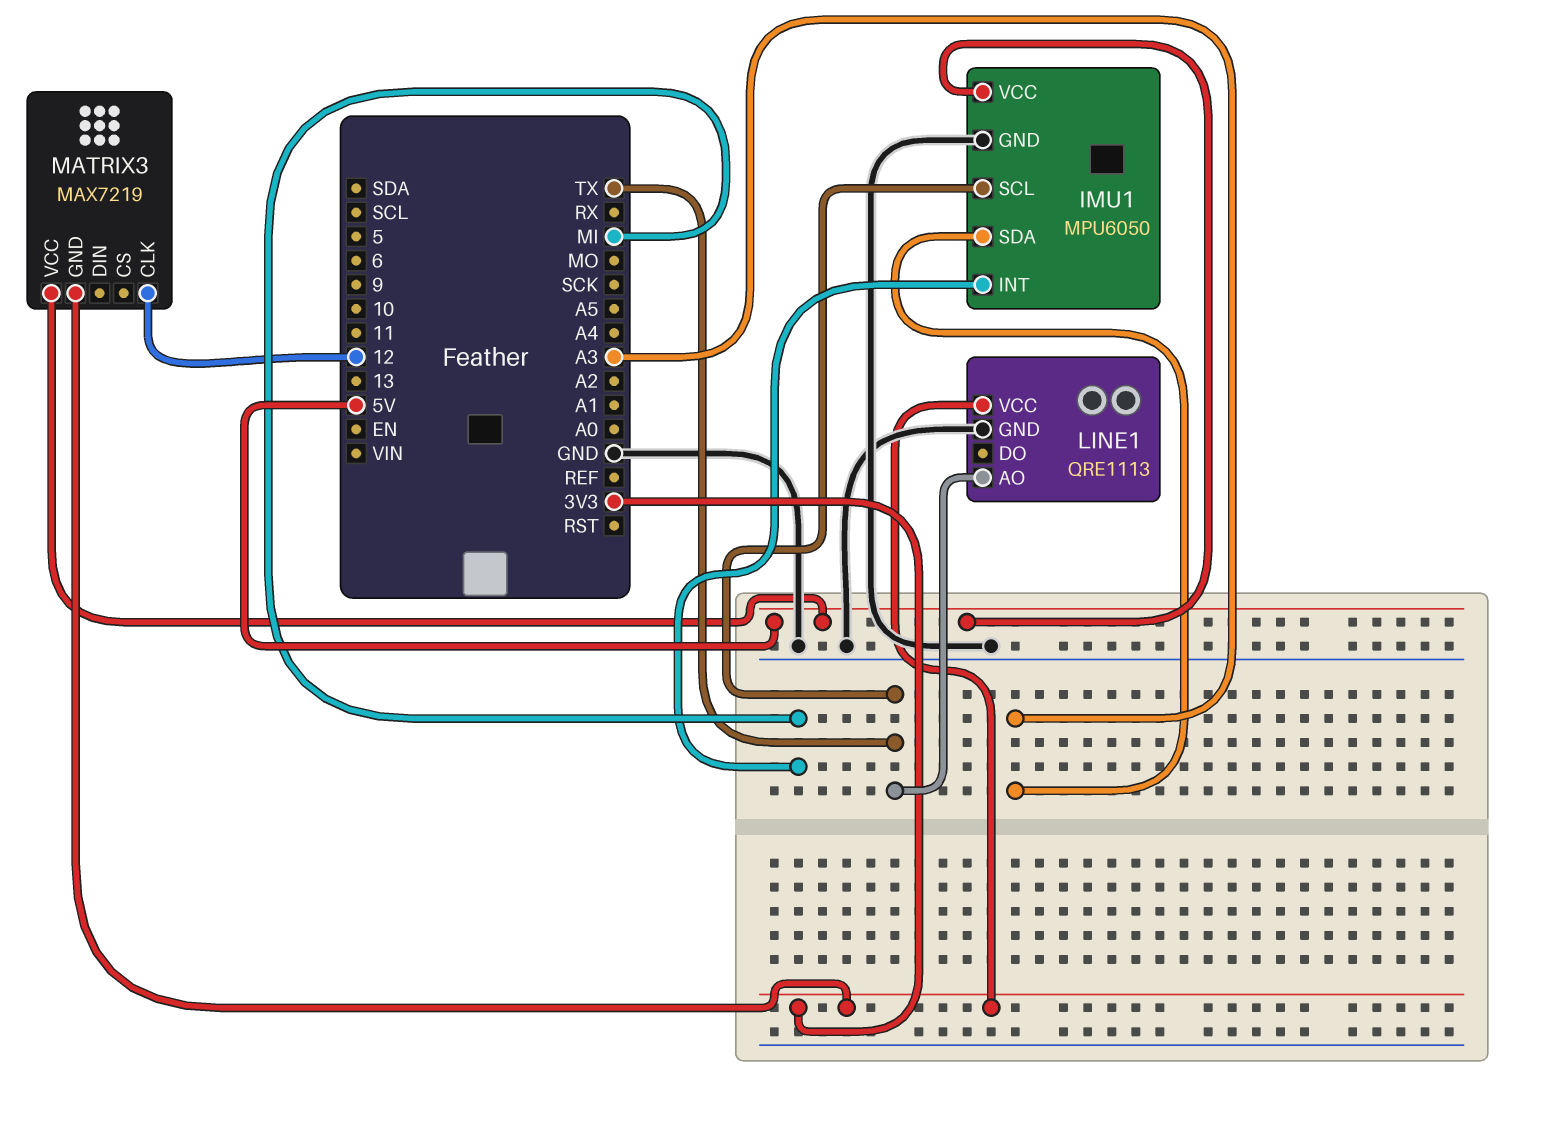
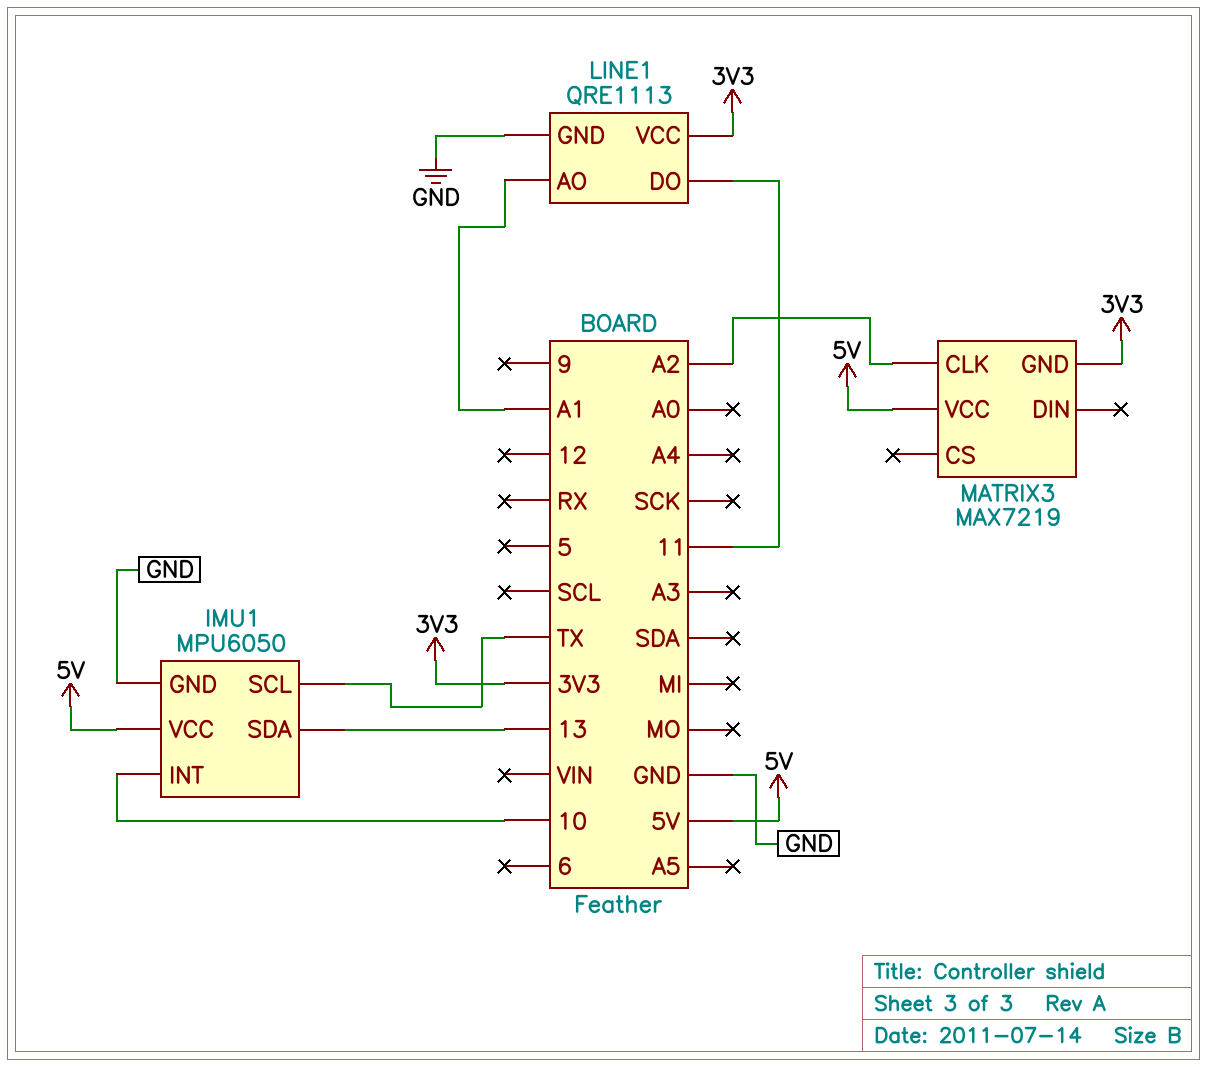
IMU1 pin INT: MI -> 10
IMU1 pin SDA: A3 -> 13
LINE1 pin AO: TX -> A1
LINE1 pin DO: none -> 11
MATRIX3 pin CLK: 12 -> A2

